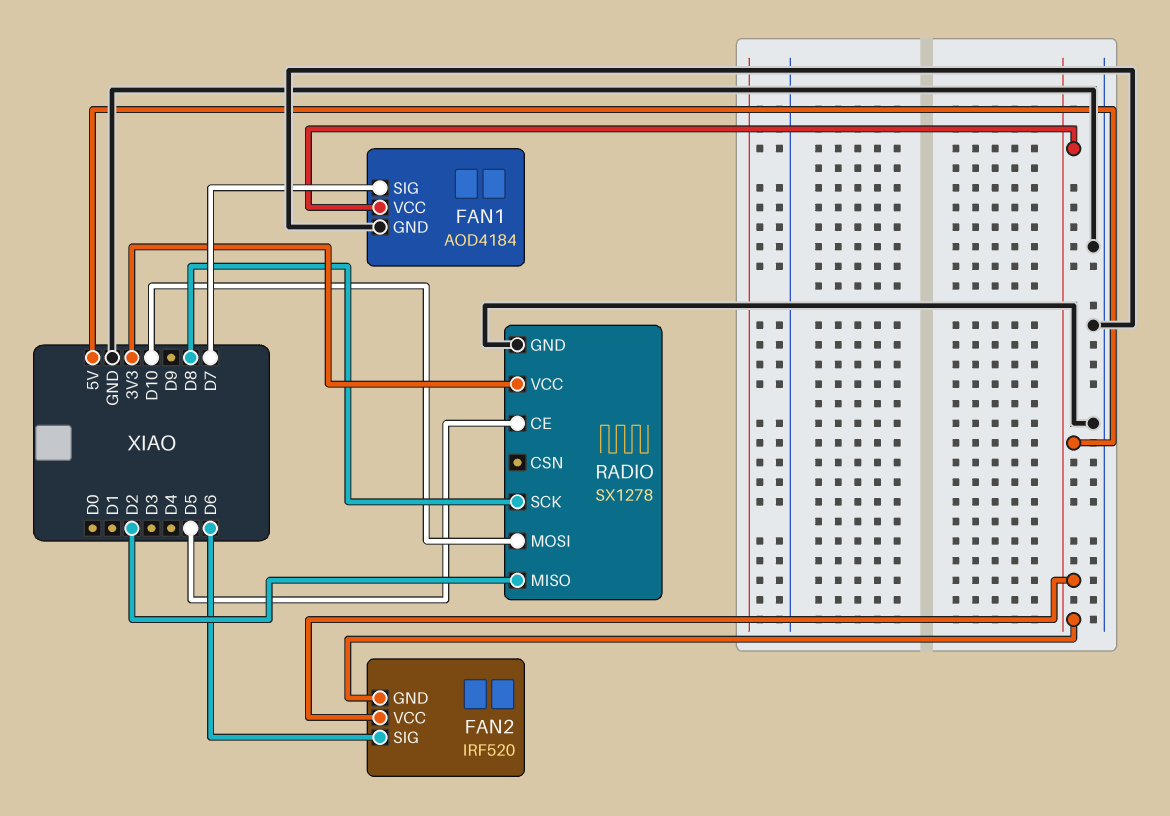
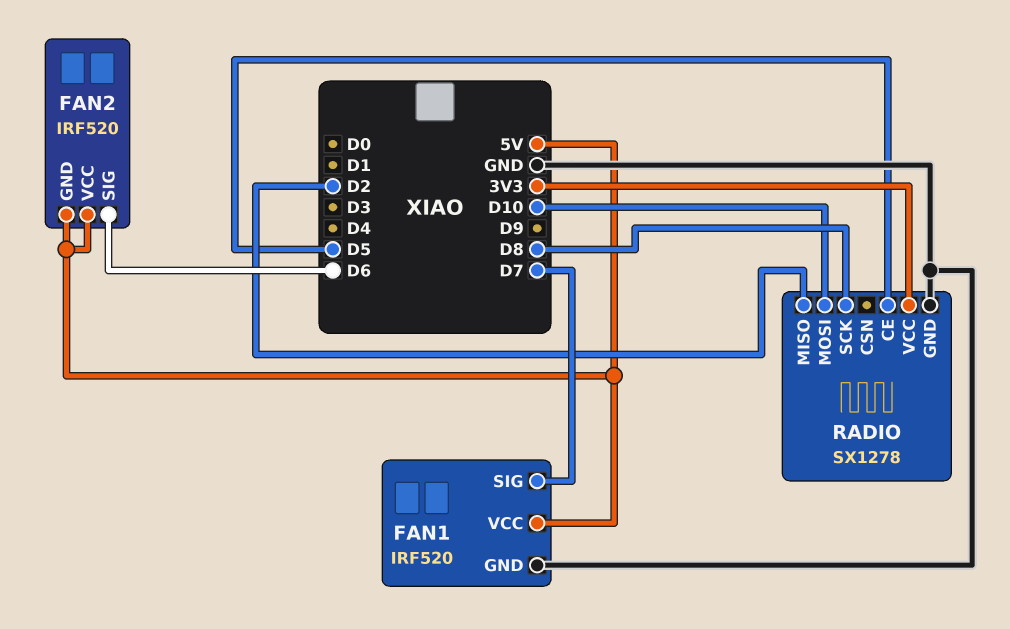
FAN1: AOD4184 -> IRF520

